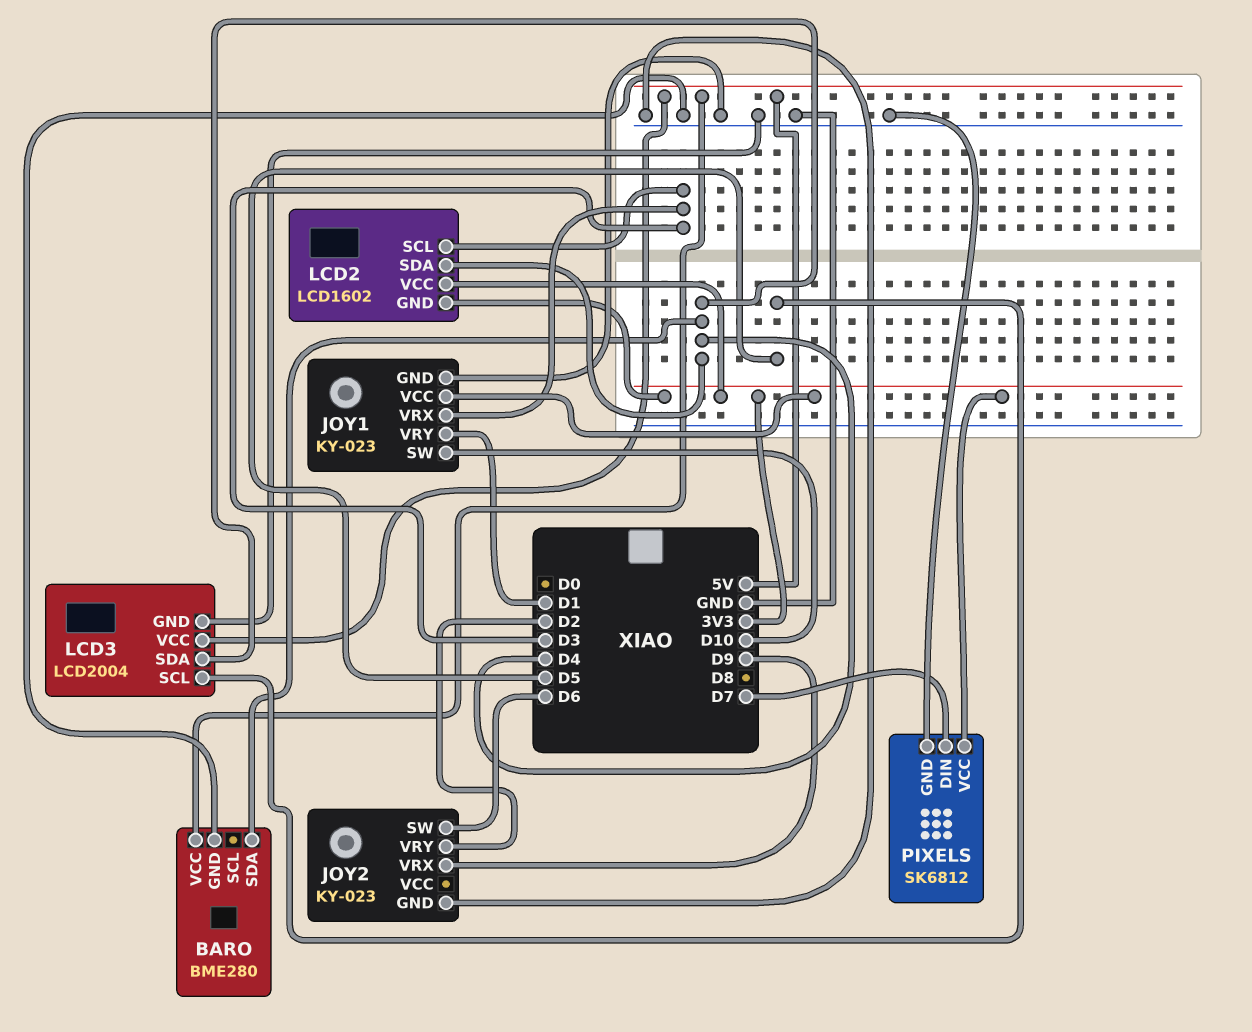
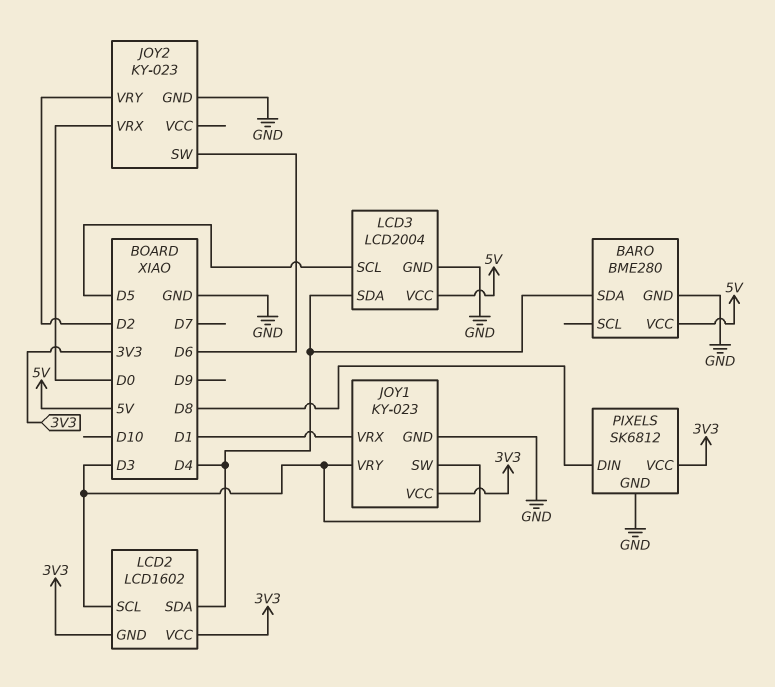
JOY1 pin SW: D10 -> D3
JOY1 pin VRX: D3 -> D1
JOY1 pin VRY: D1 -> D3
JOY2 pin VRX: D9 -> D0
PIXELS pin DIN: D7 -> D8

